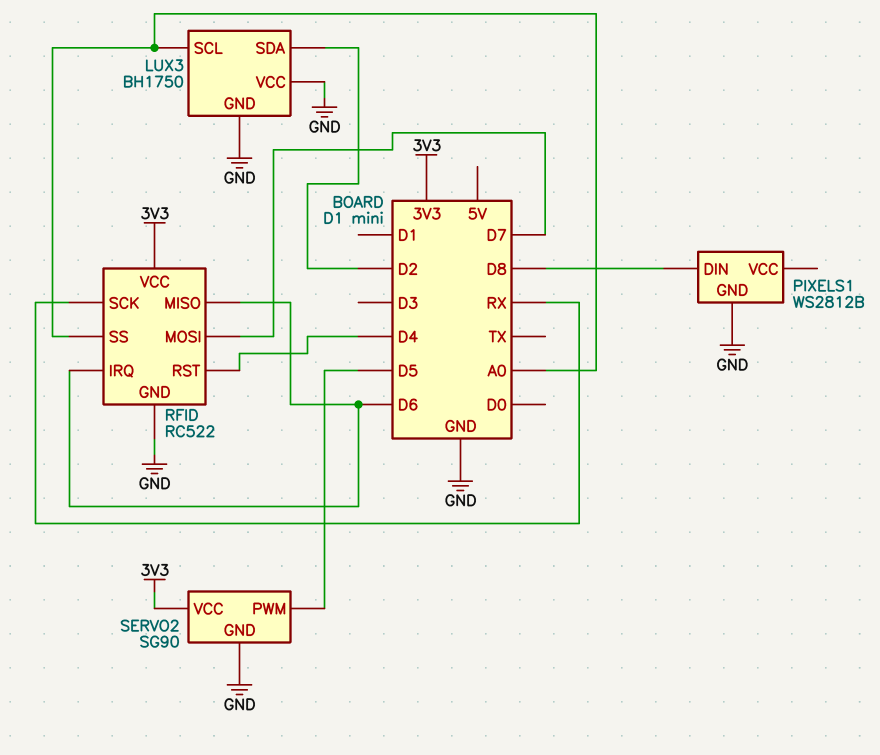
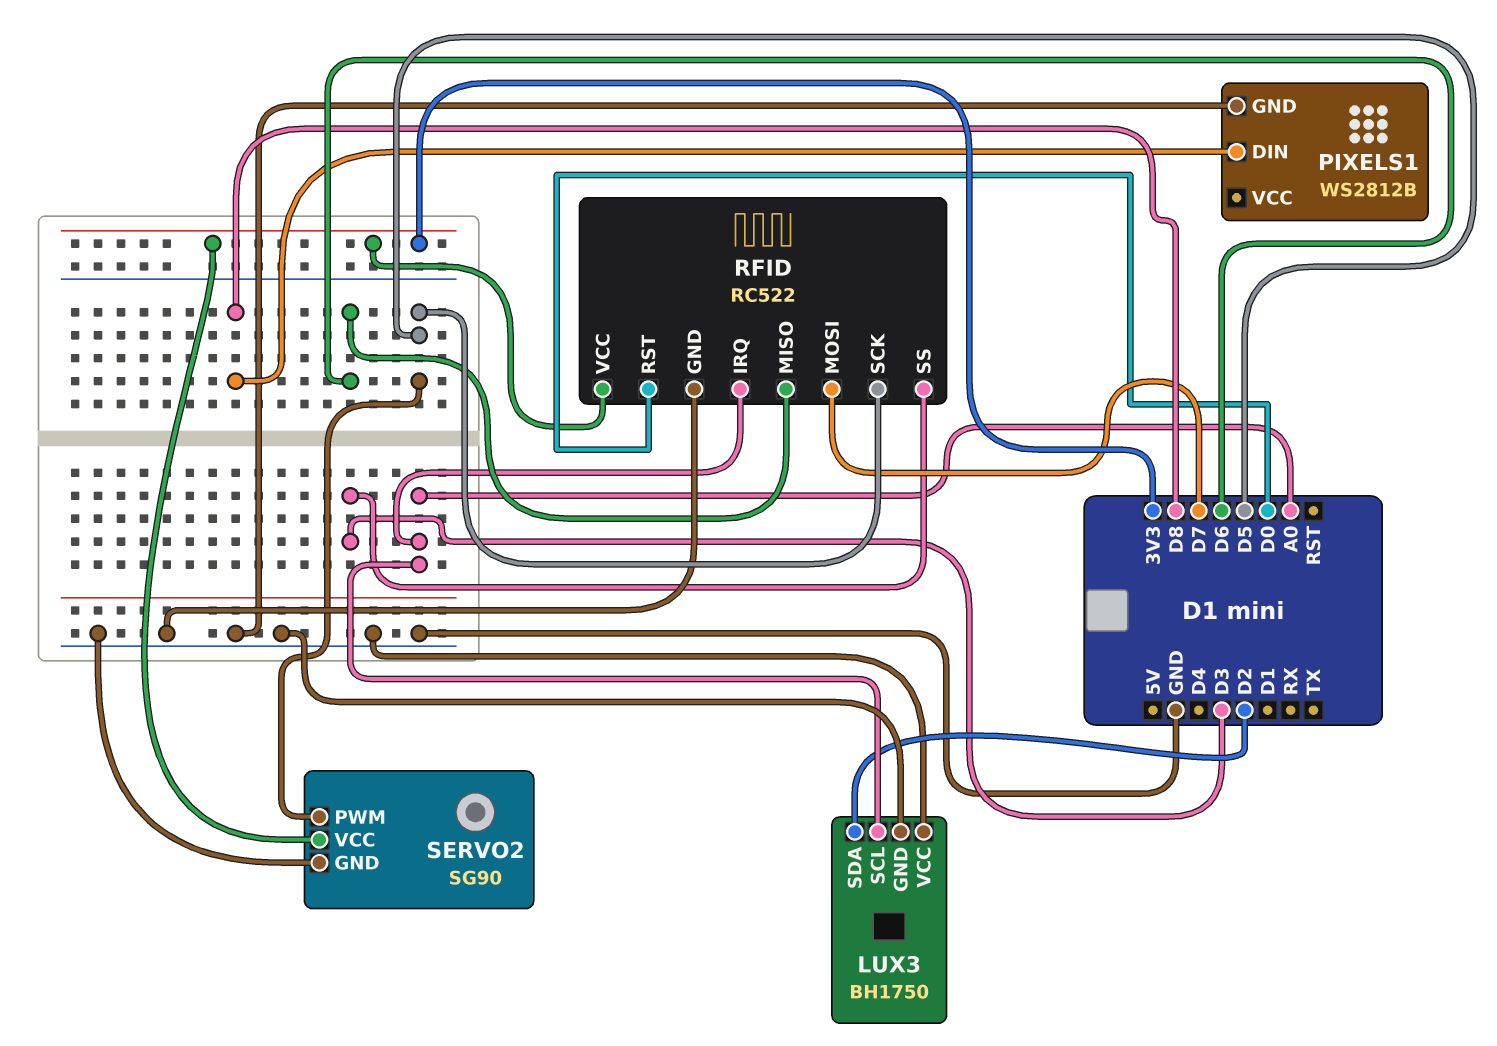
RFID pin IRQ: D6 -> A0
RFID pin RST: D4 -> D0
RFID pin SCK: RX -> D5
RFID pin SS: A0 -> D3

